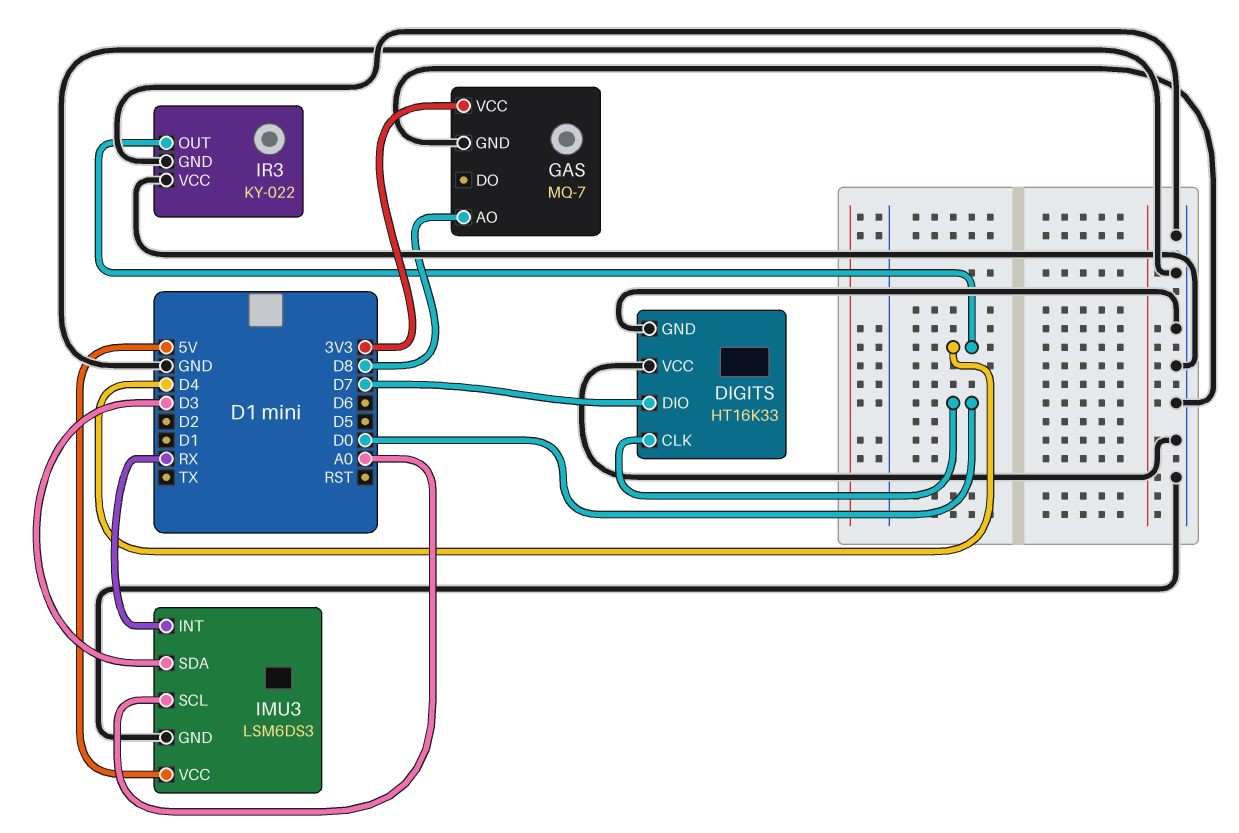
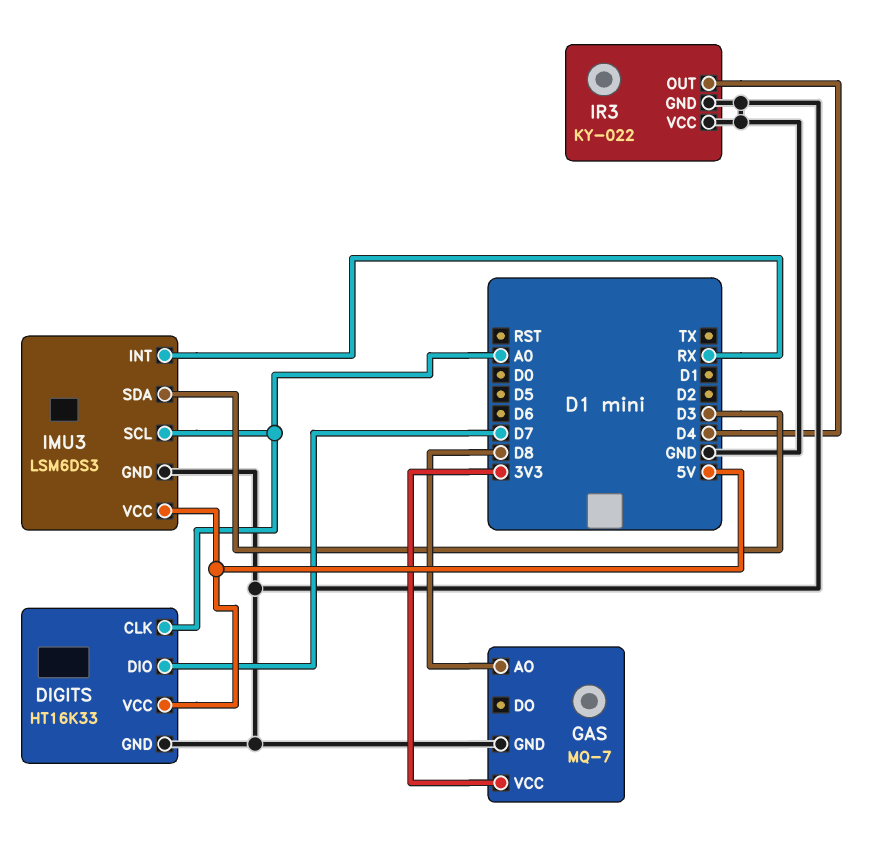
DIGITS pin CLK: D0 -> A0
DIGITS pin VCC: GND -> 5V

